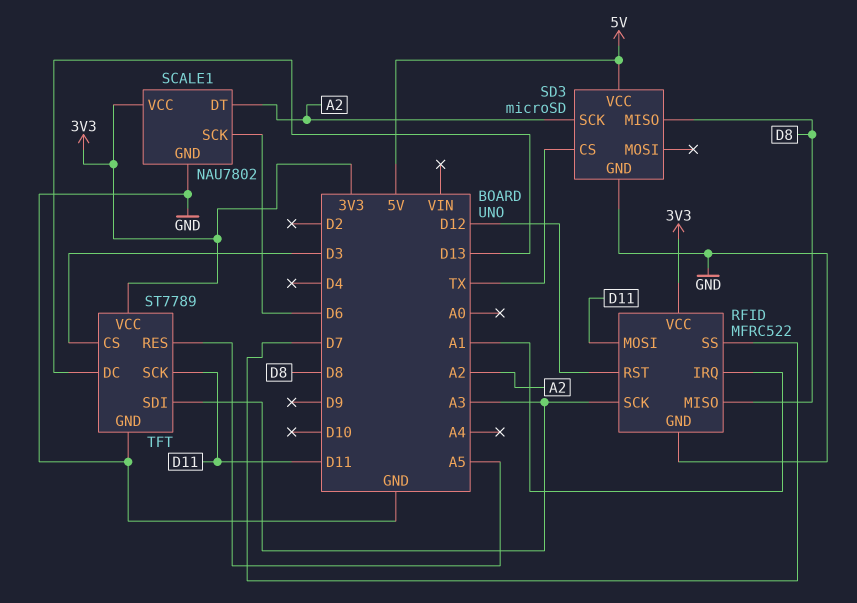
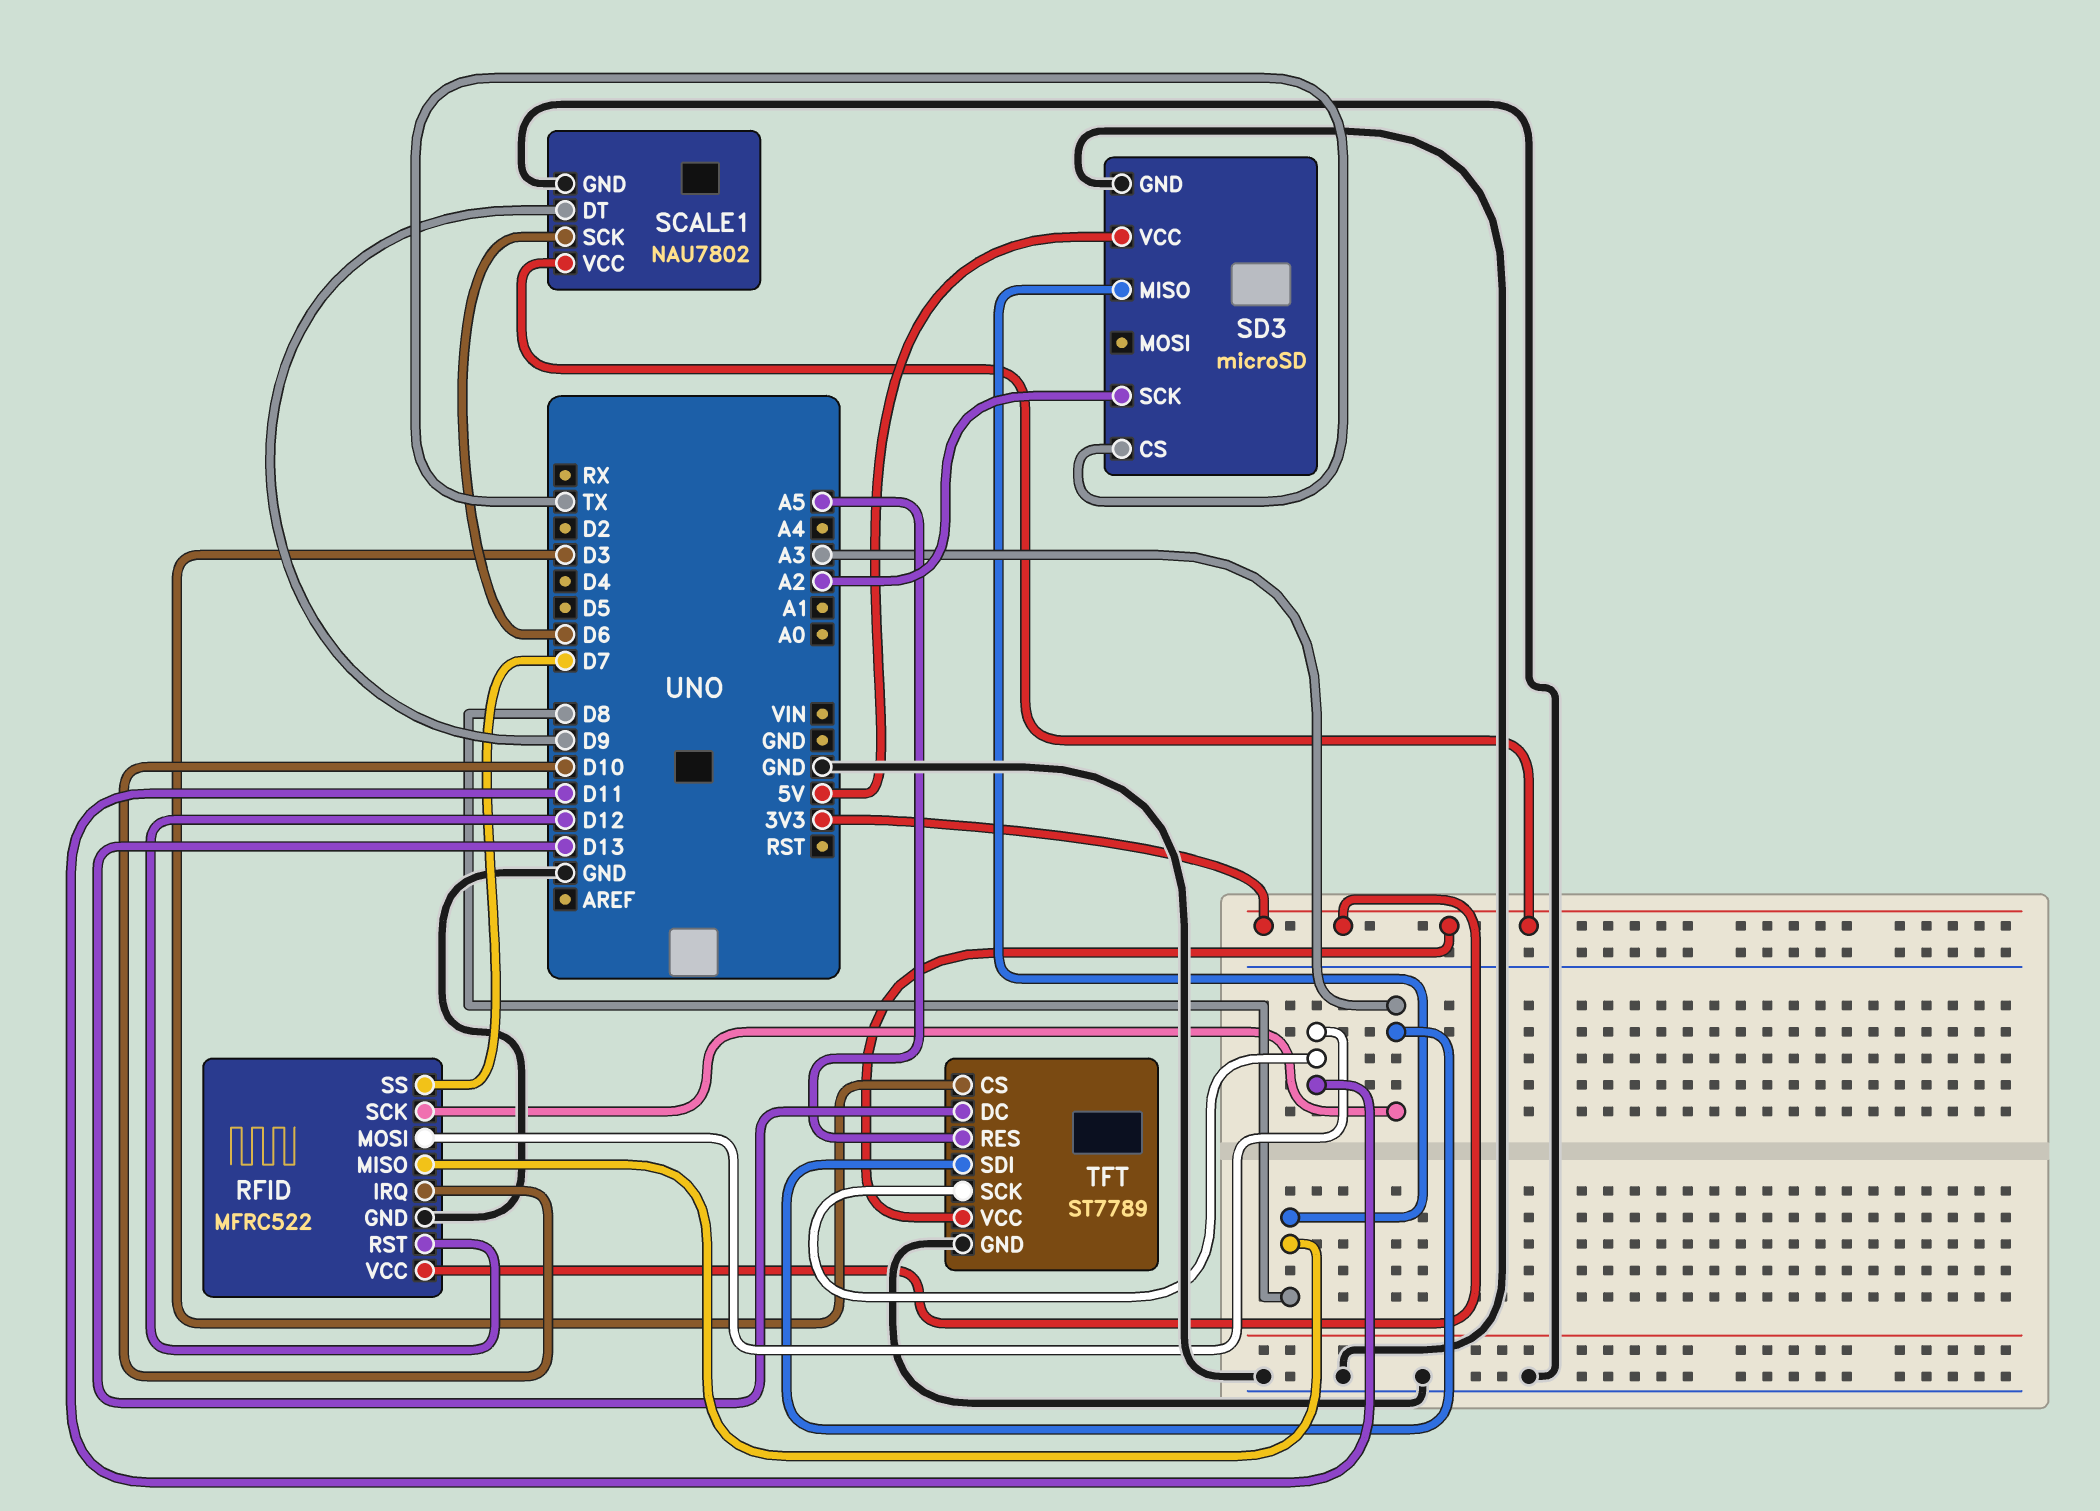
RFID pin IRQ: A1 -> D10
SCALE1 pin DT: A2 -> D9

